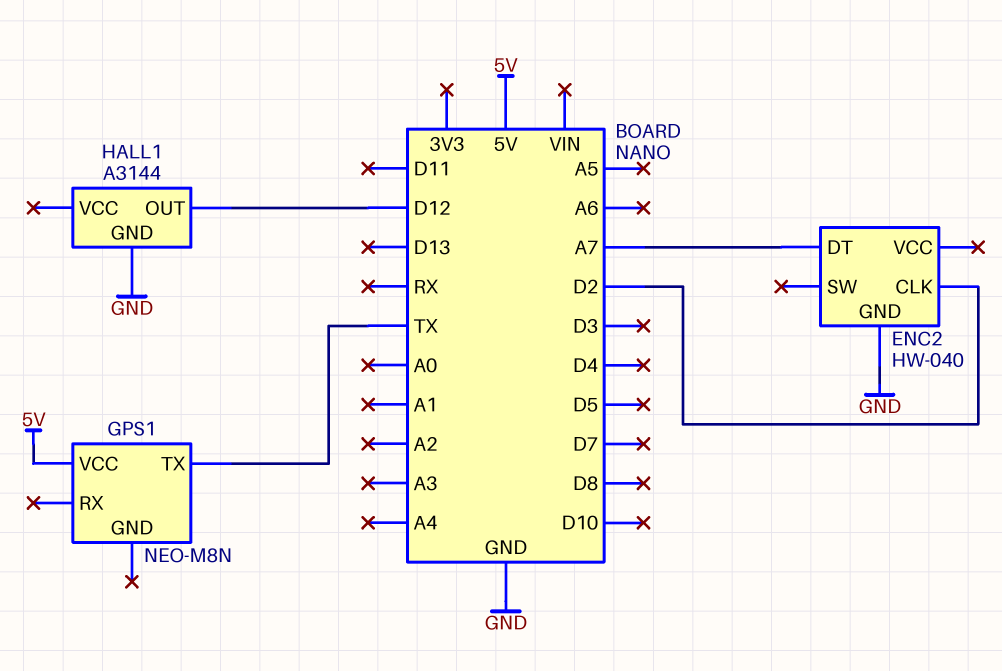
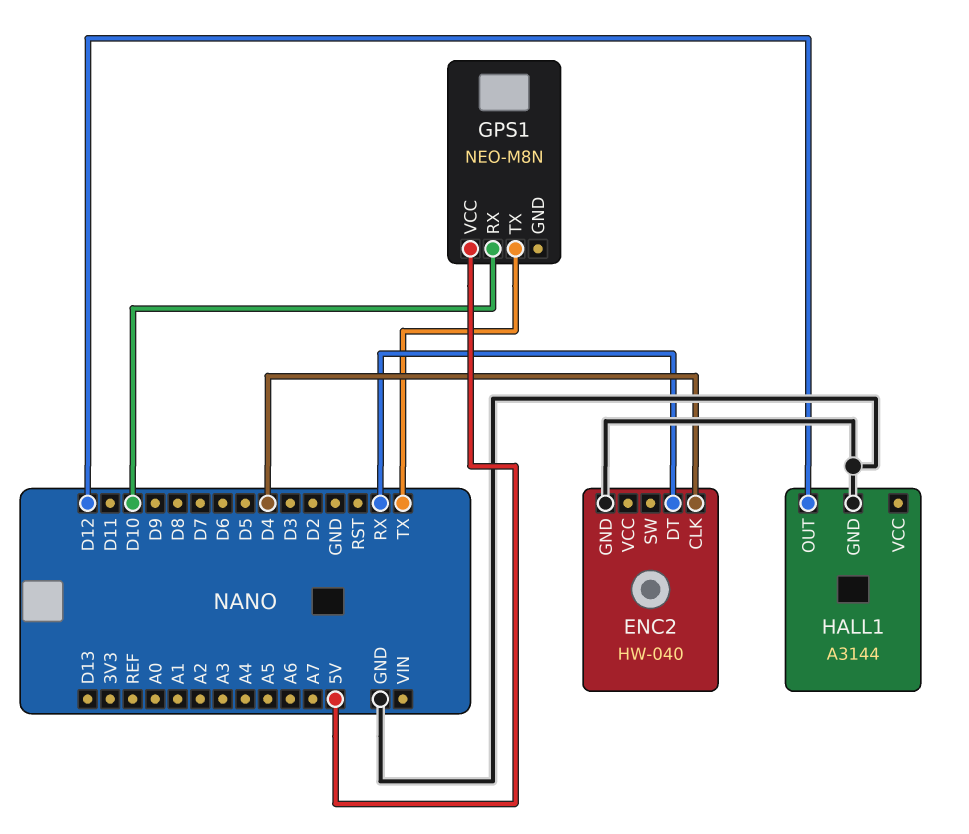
ENC2 pin CLK: D2 -> D4
ENC2 pin DT: A7 -> RX
GPS1 pin RX: none -> D10

